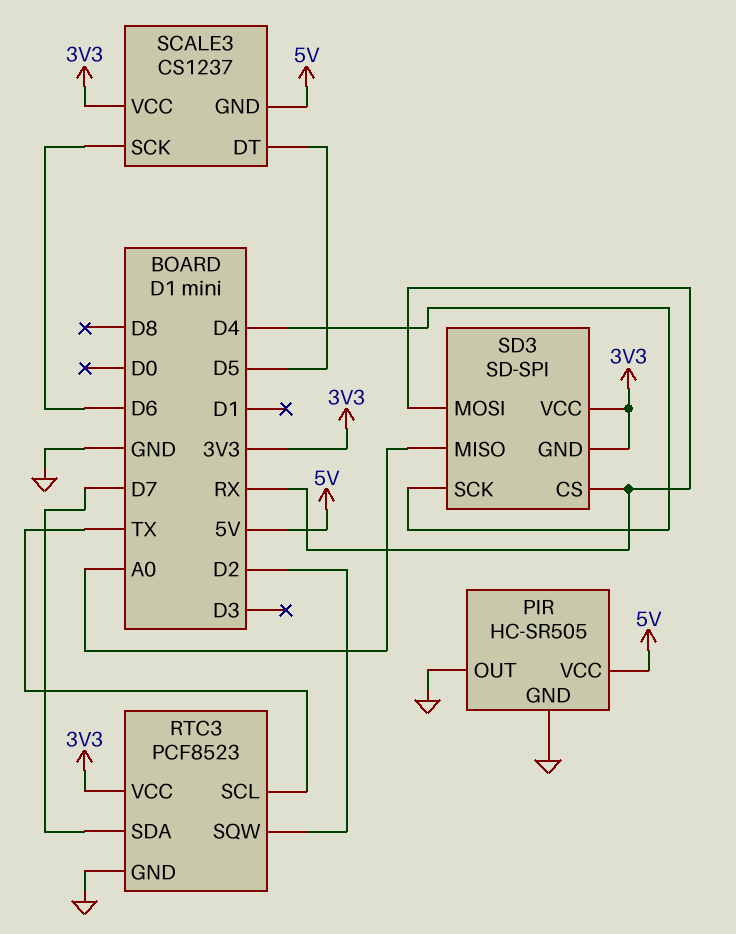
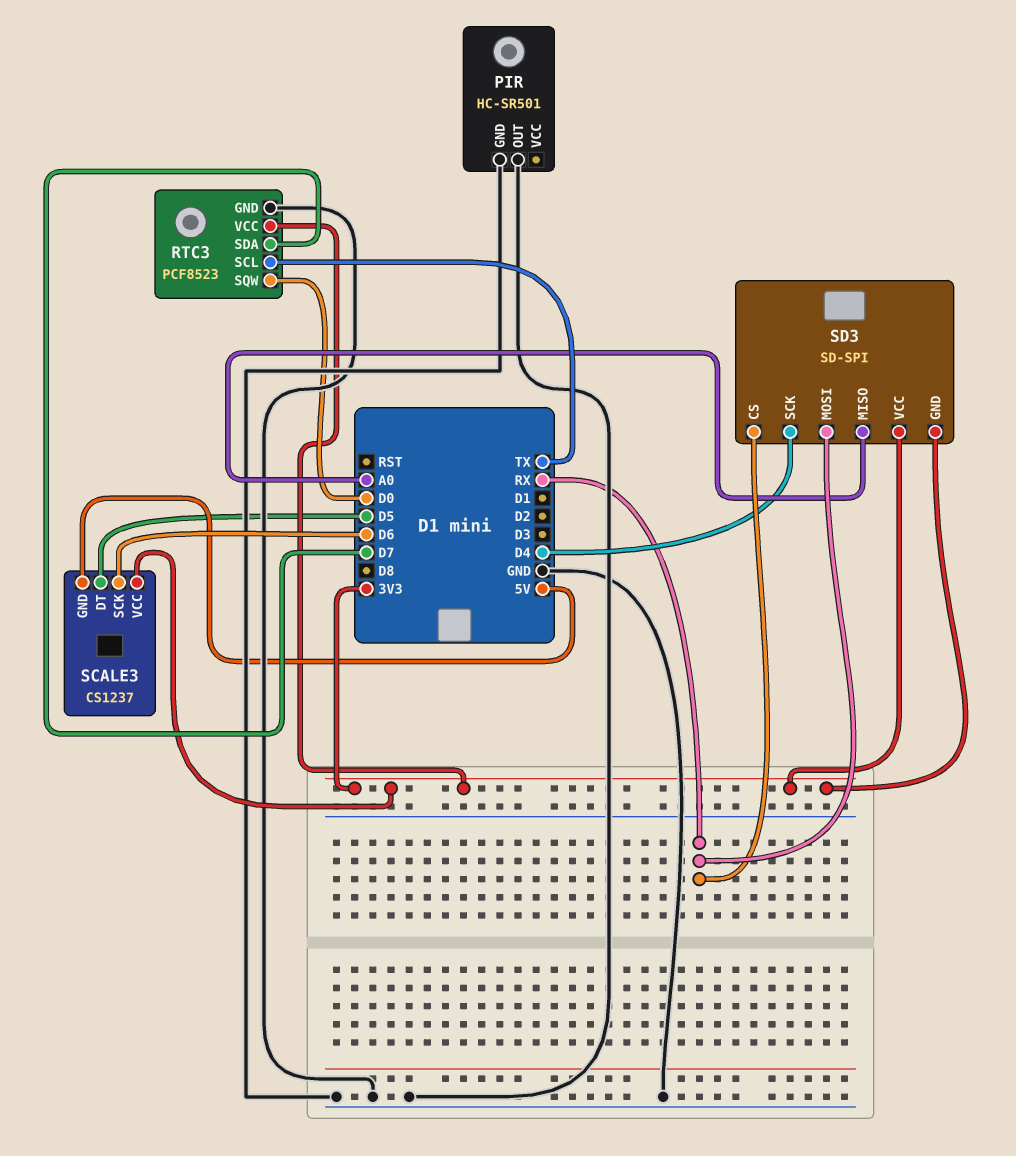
PIR: HC-SR505 -> HC-SR501
PIR pin VCC: 5V -> none
RTC3 pin SQW: D2 -> D0

